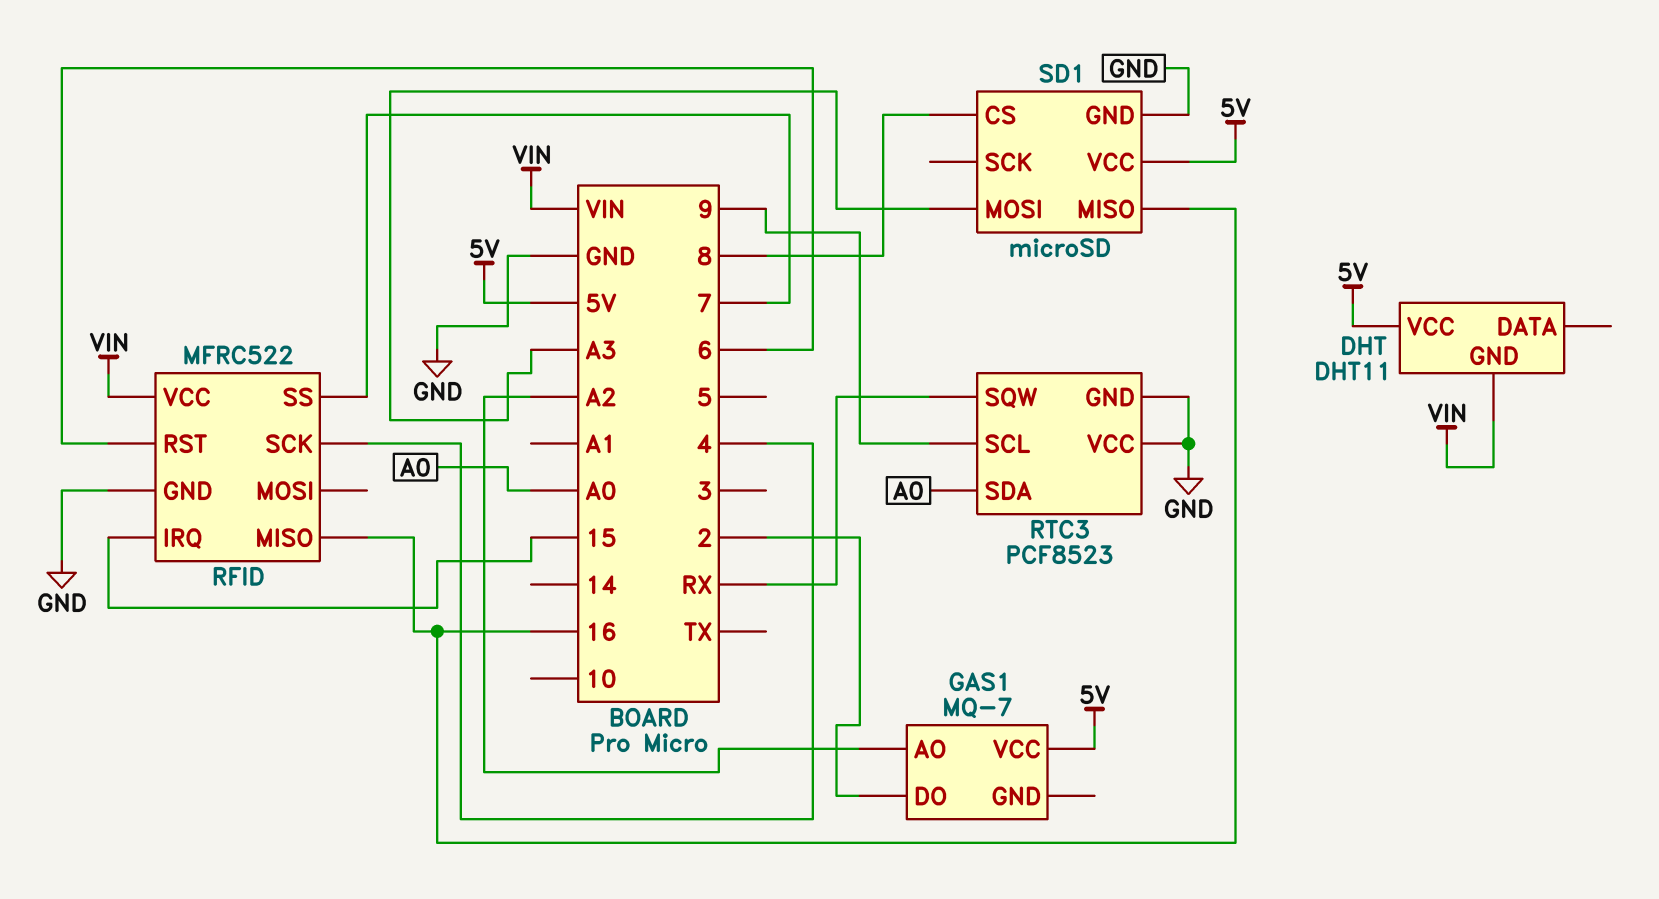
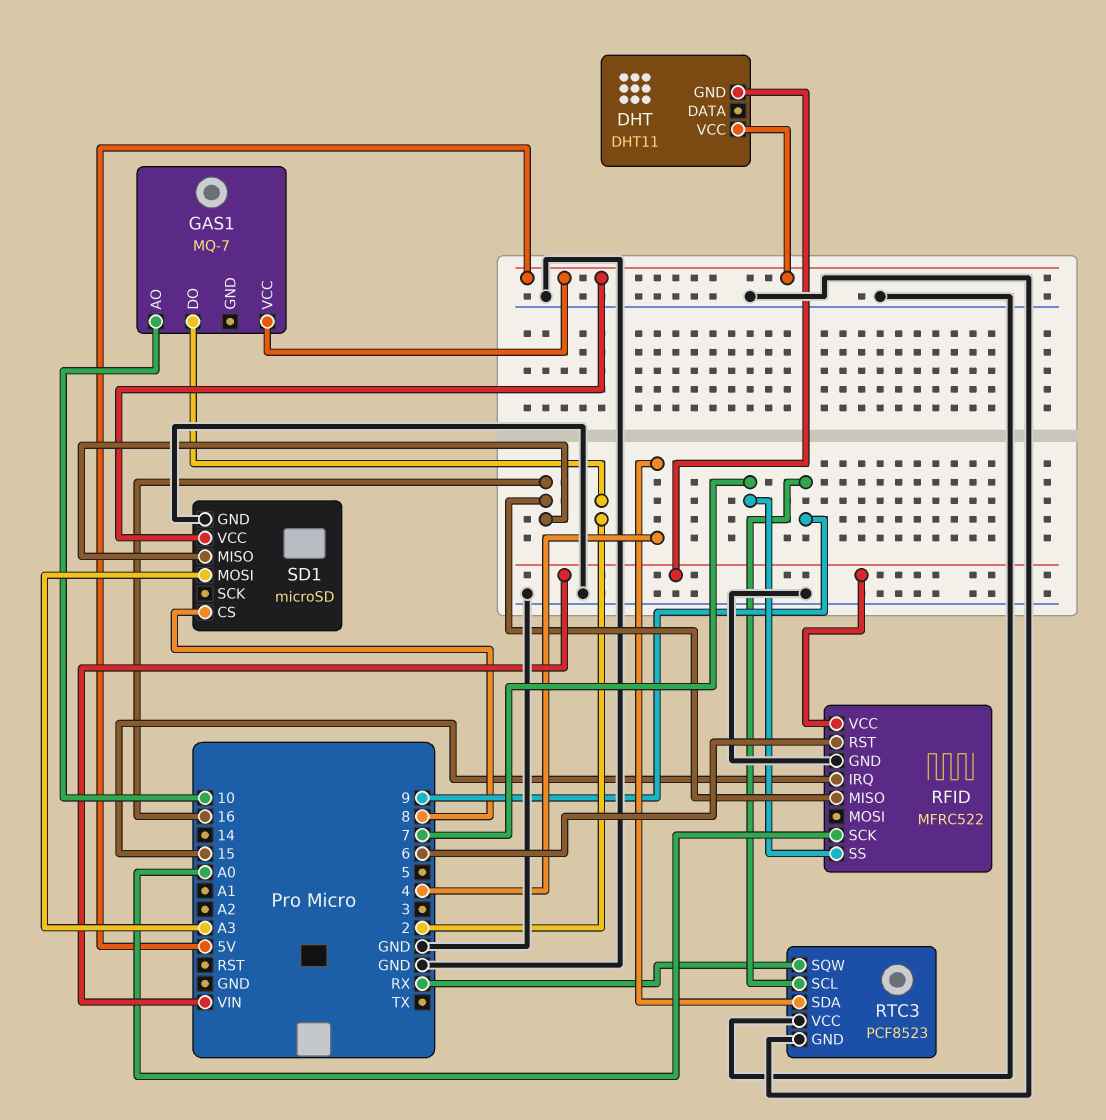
GAS1 pin AO: A2 -> 10
RFID pin SCK: 4 -> A0
RTC3 pin SDA: A0 -> 4

